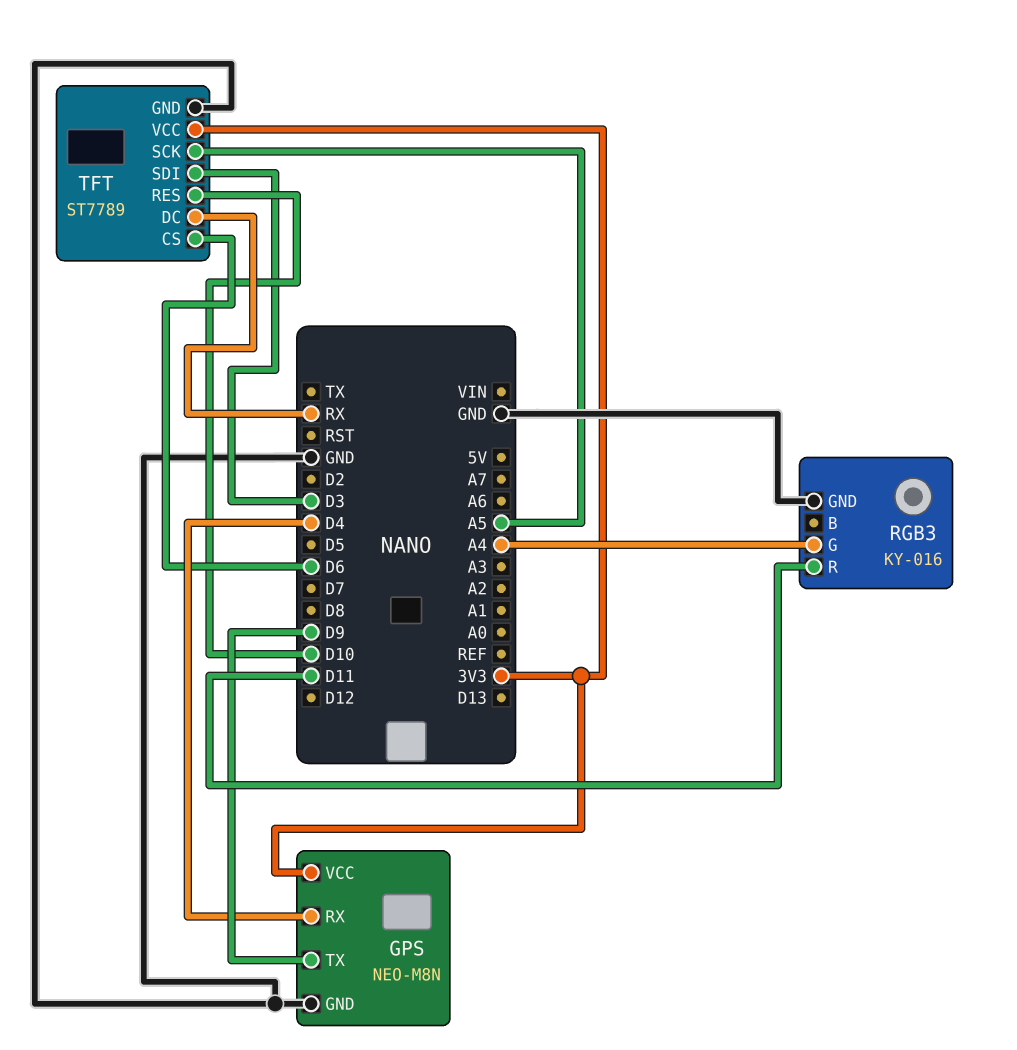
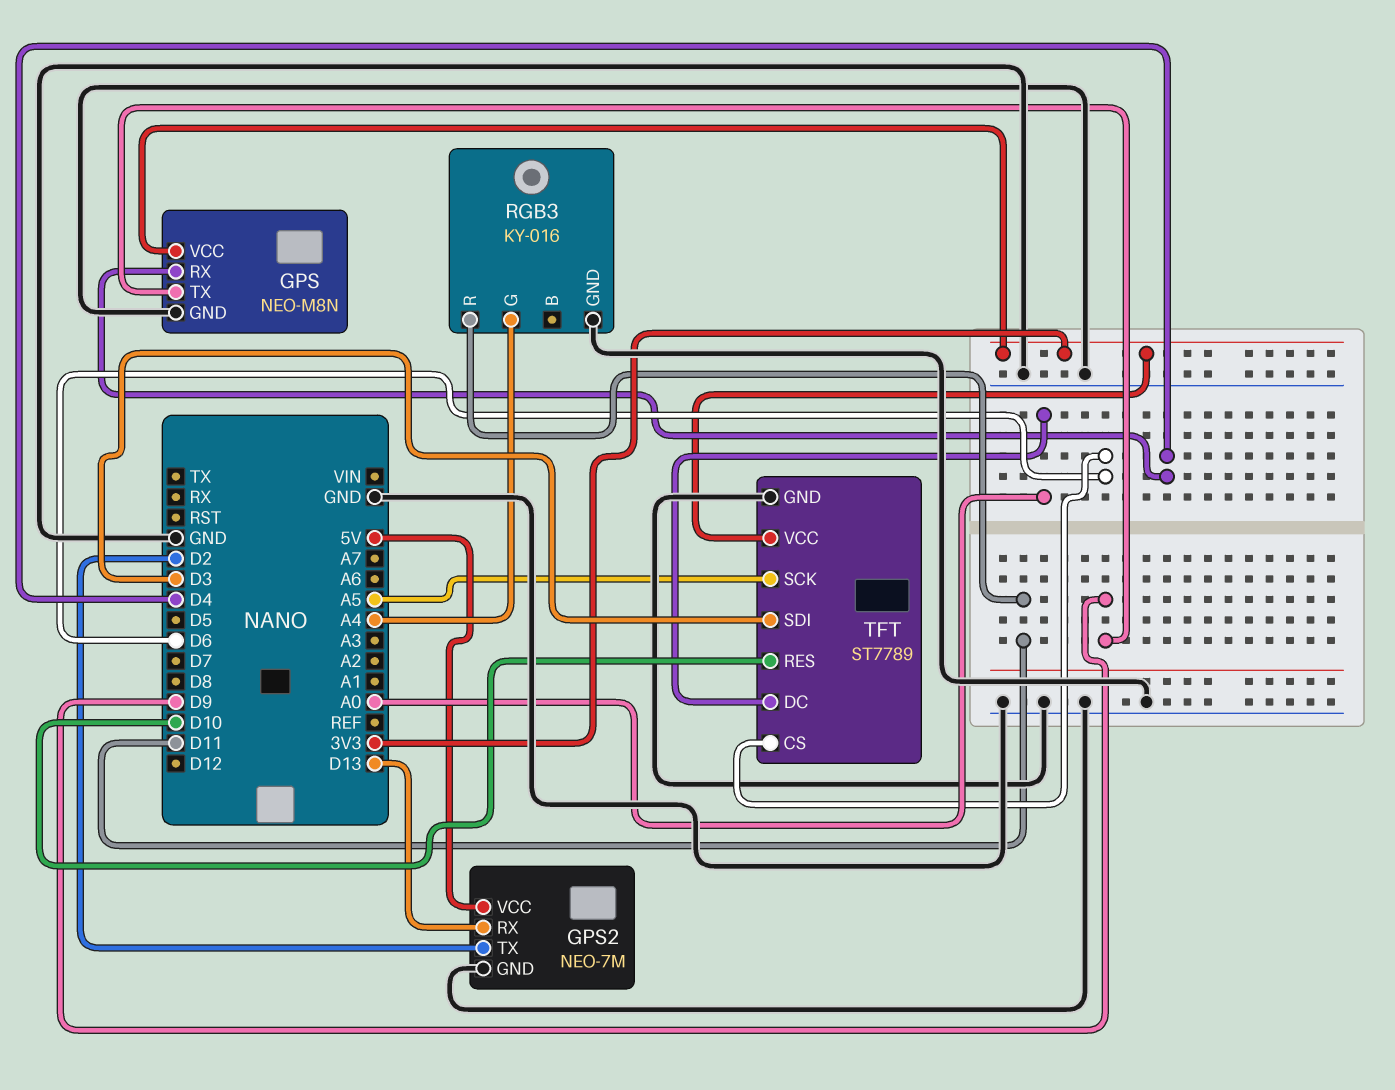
GPS2: none -> NEO-7M
GPS2 pin GND: none -> GND
GPS2 pin RX: none -> D13
GPS2 pin TX: none -> D2
GPS2 pin VCC: none -> 5V
TFT pin DC: RX -> A0

